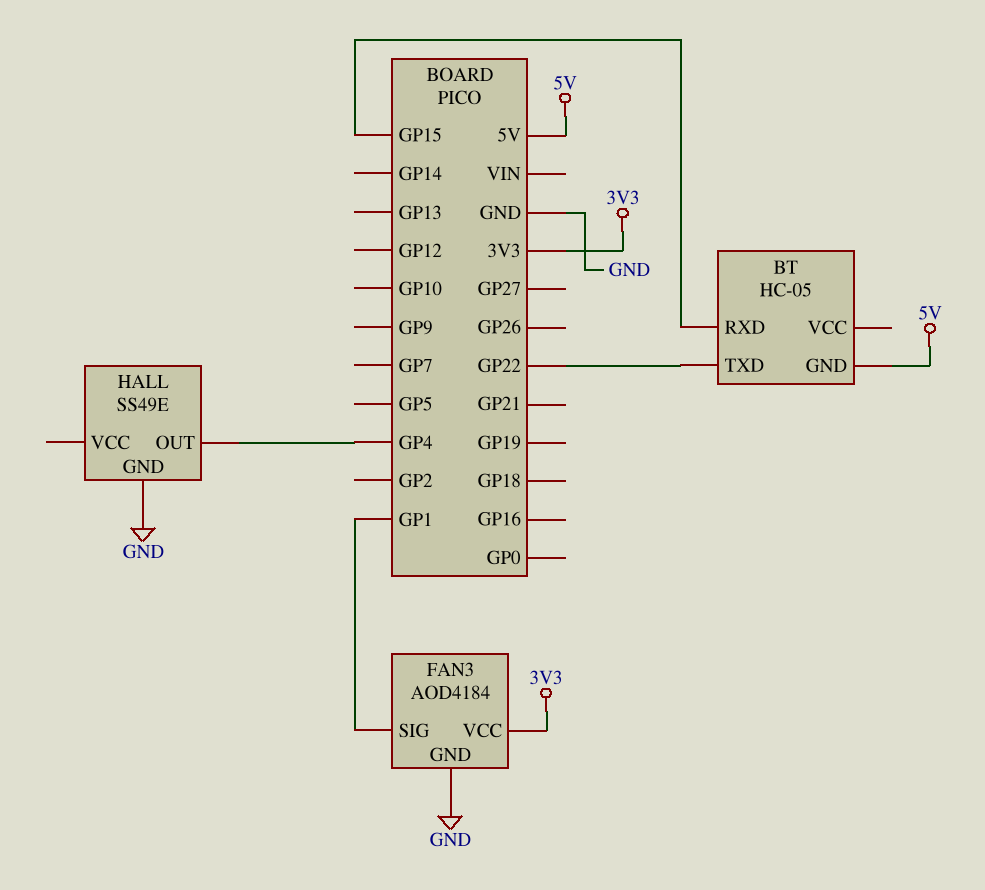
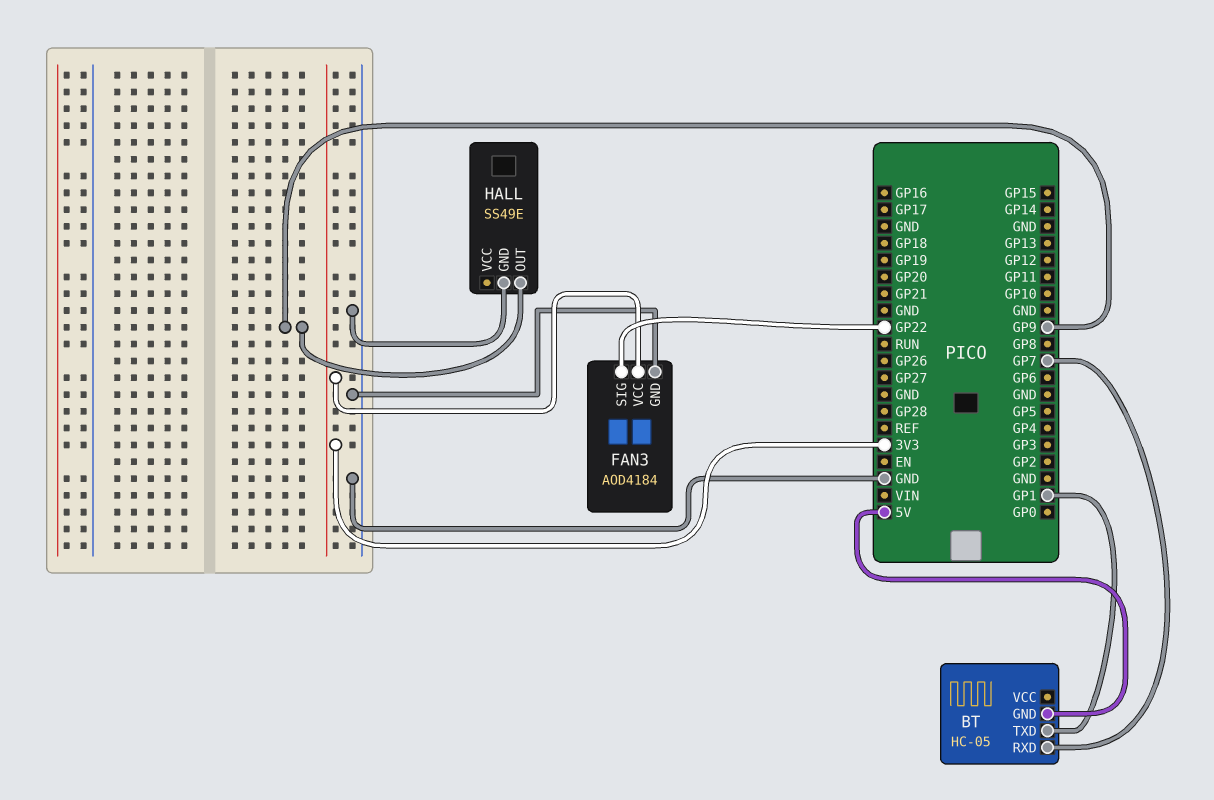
BT pin RXD: GP15 -> GP7
BT pin TXD: GP22 -> GP1
FAN3 pin SIG: GP1 -> GP22
HALL pin OUT: GP4 -> GP9

